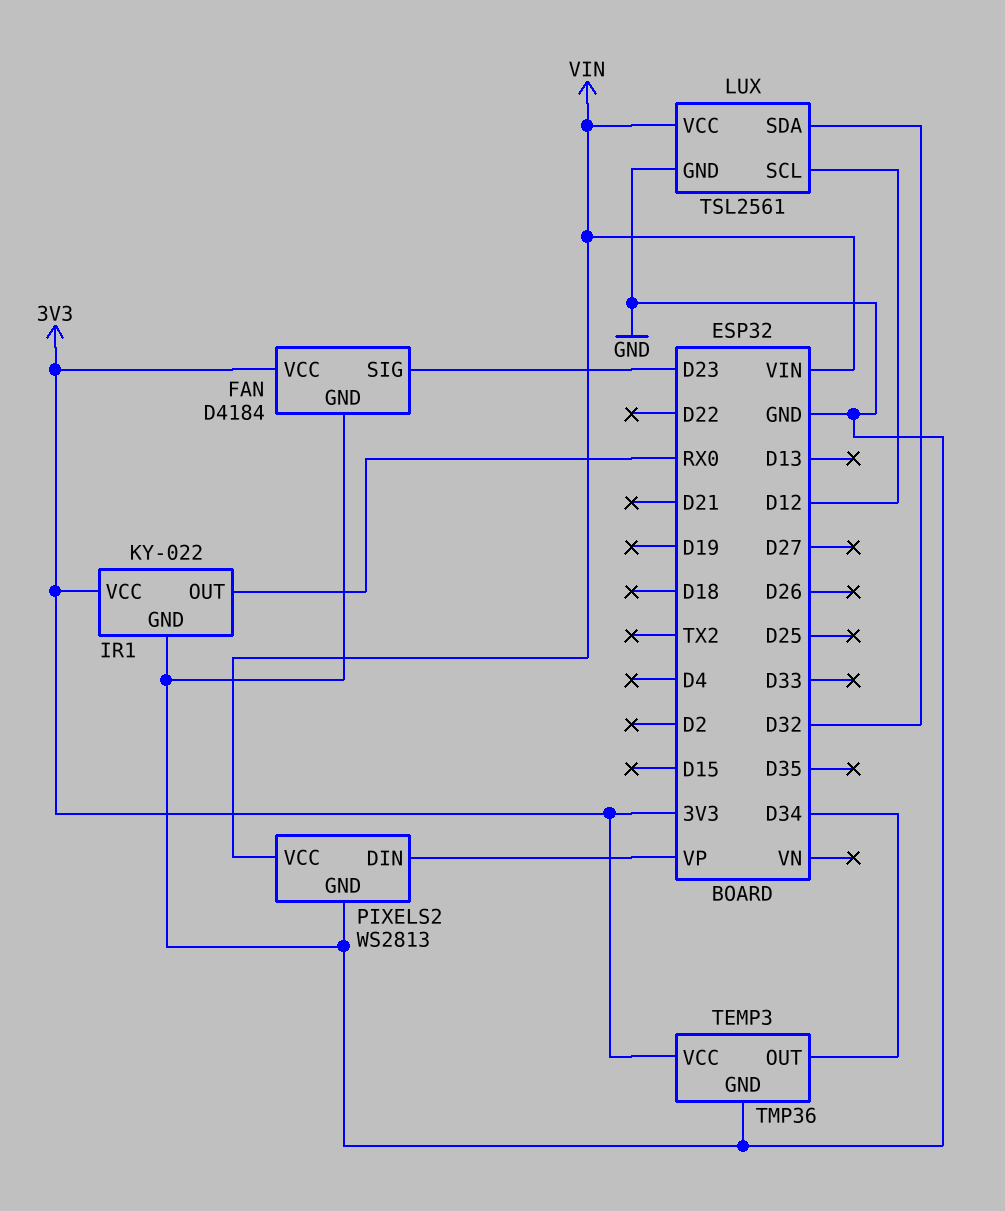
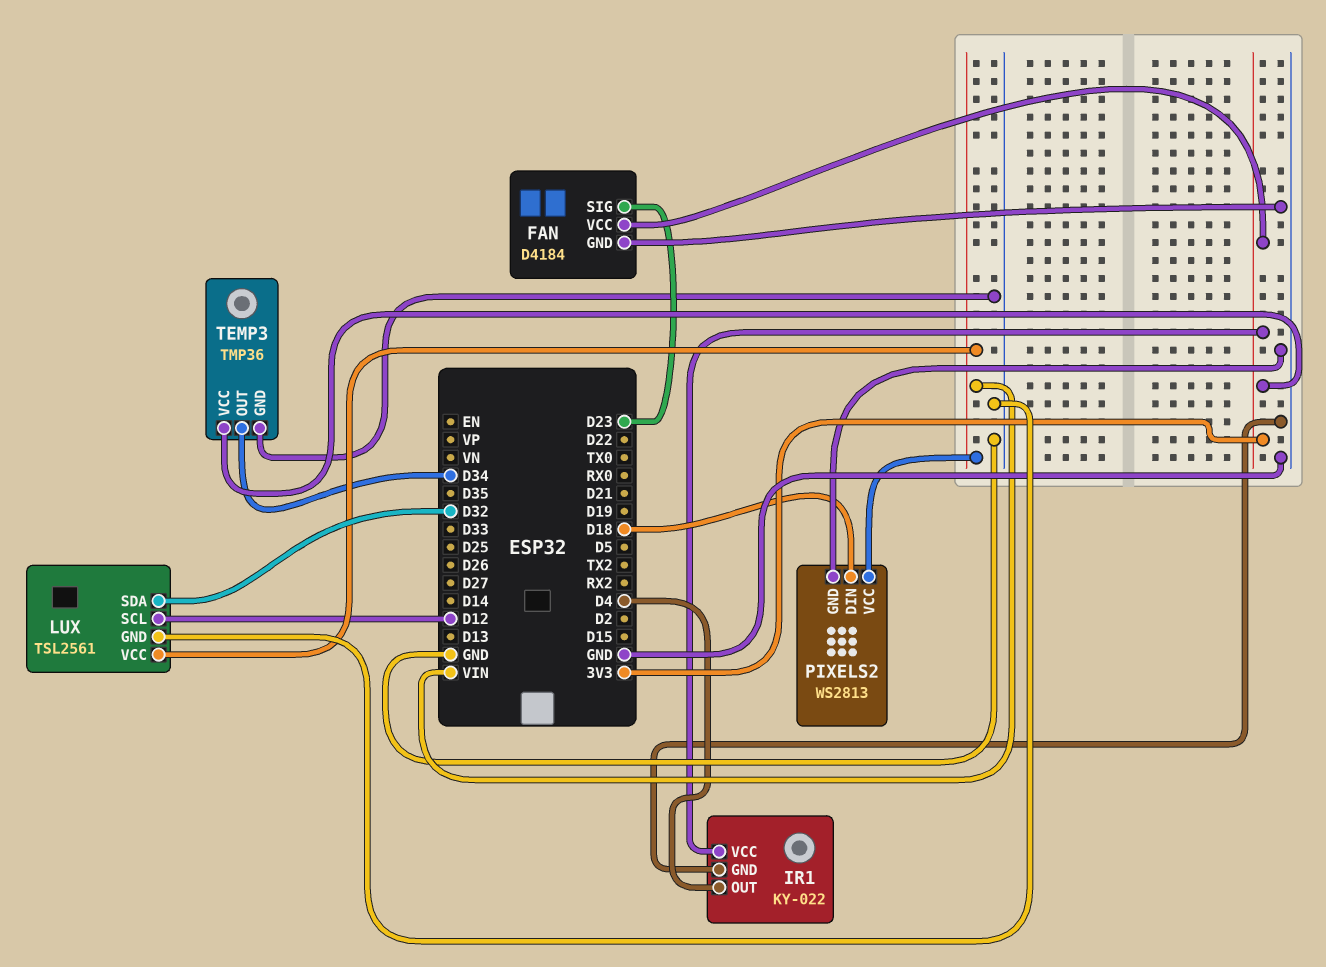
IR1 pin OUT: RX0 -> D4
PIXELS2 pin DIN: VP -> D18

